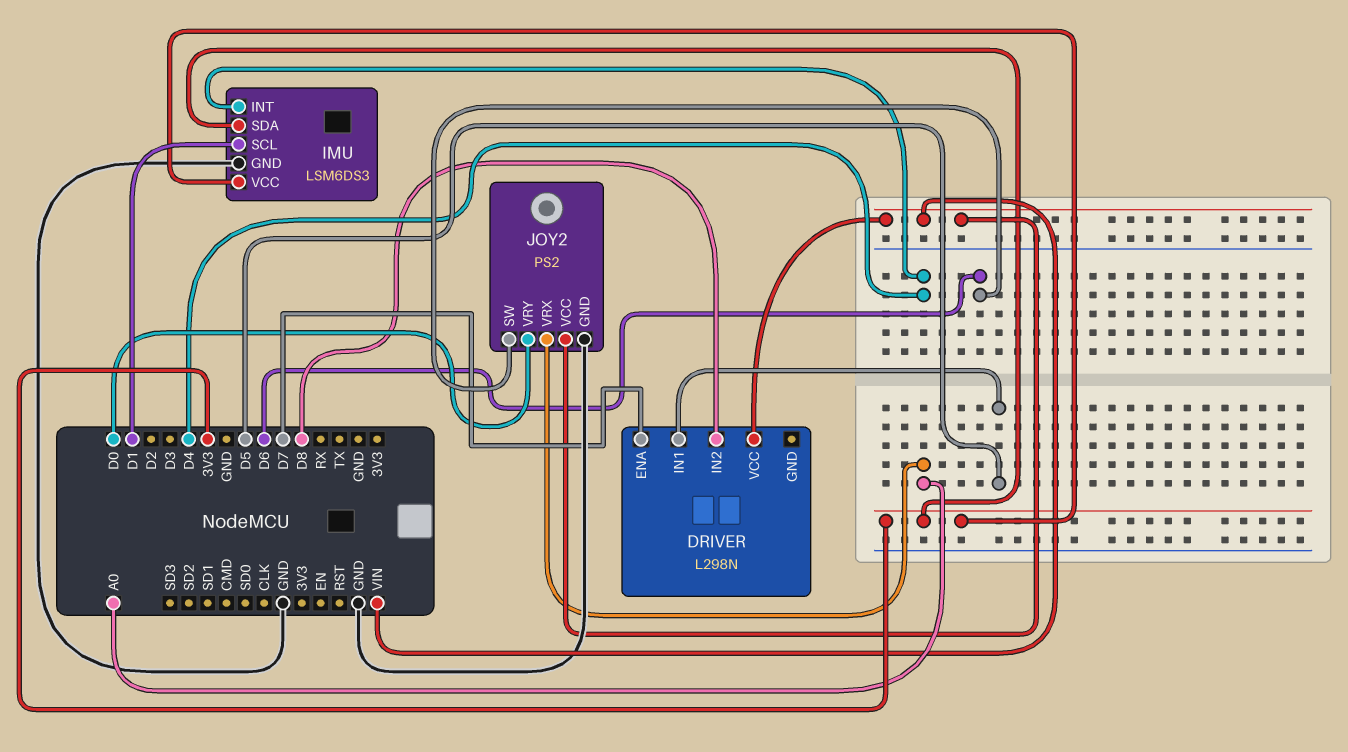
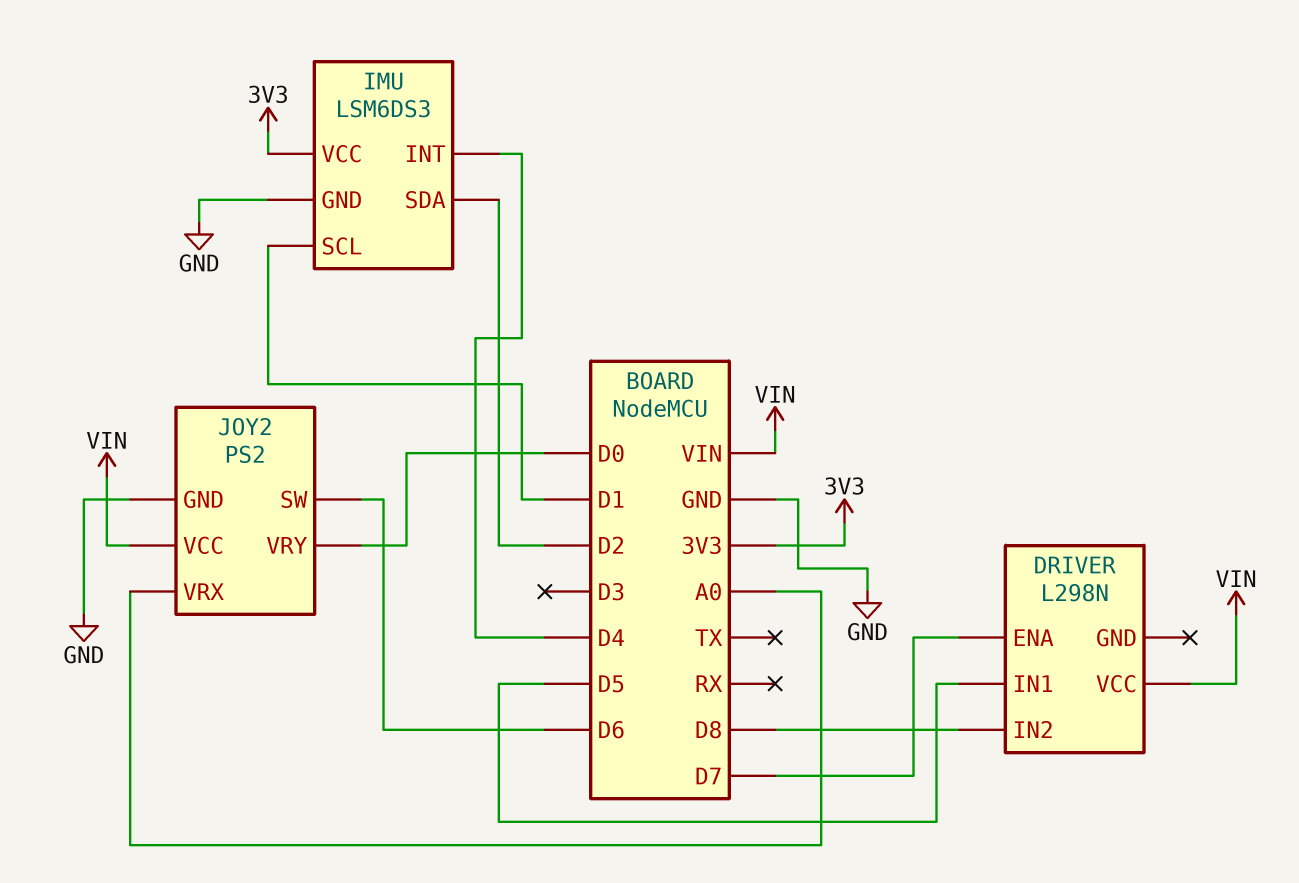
IMU pin SDA: 3V3 -> D2

